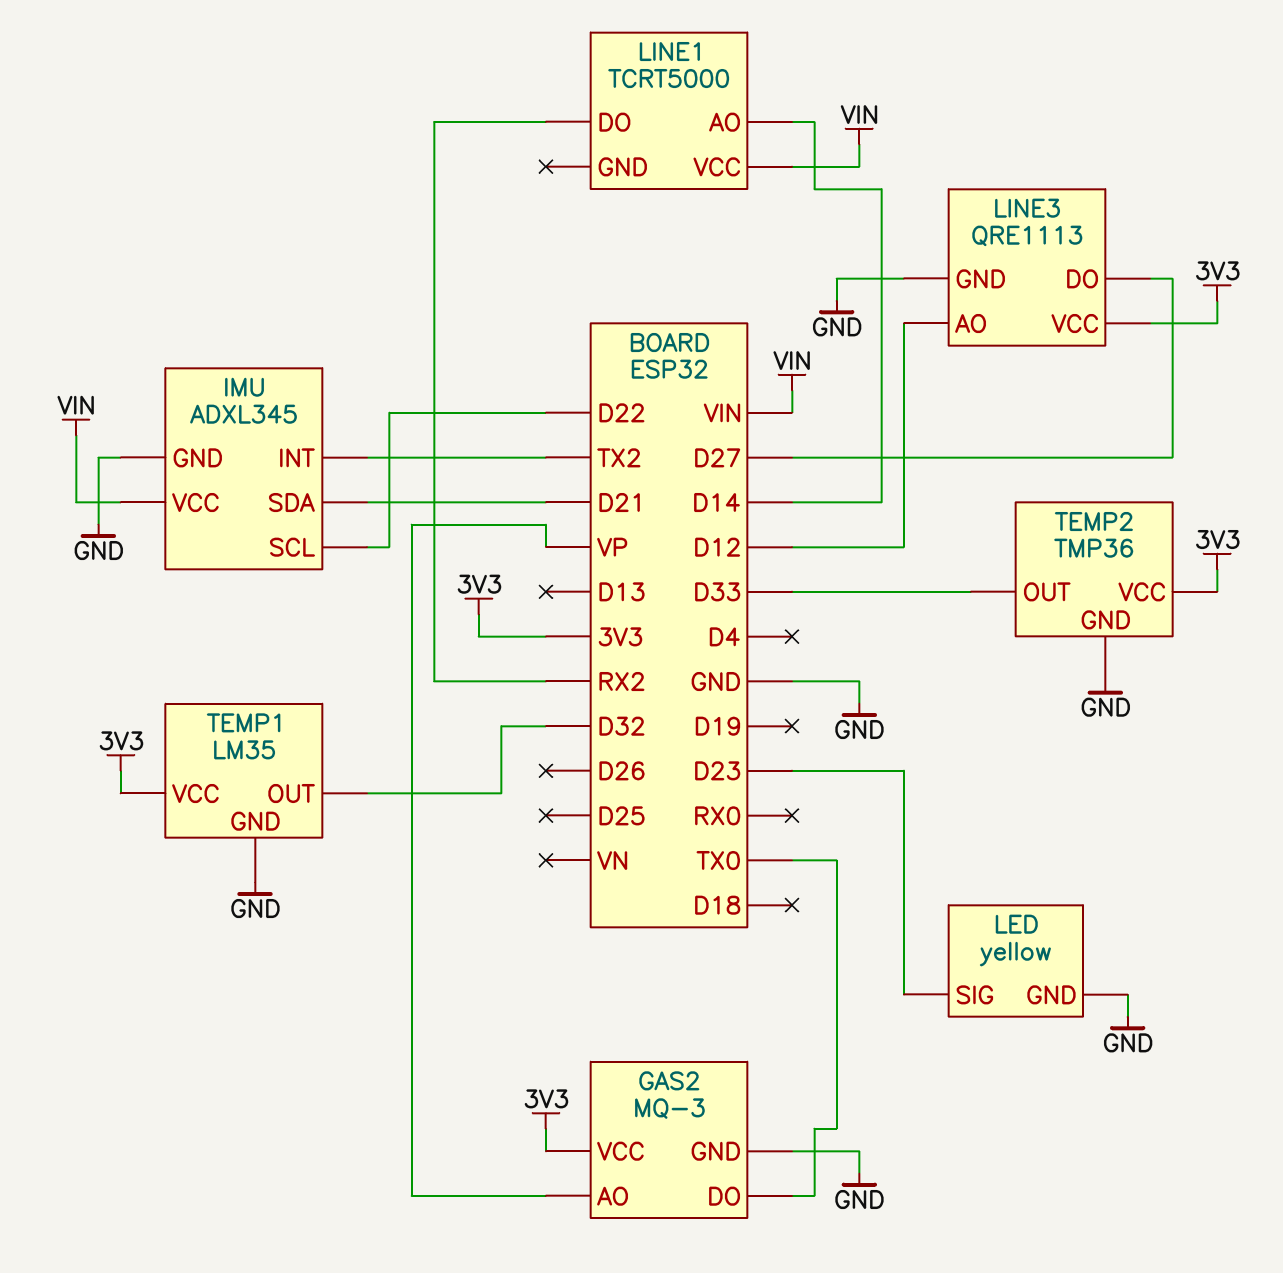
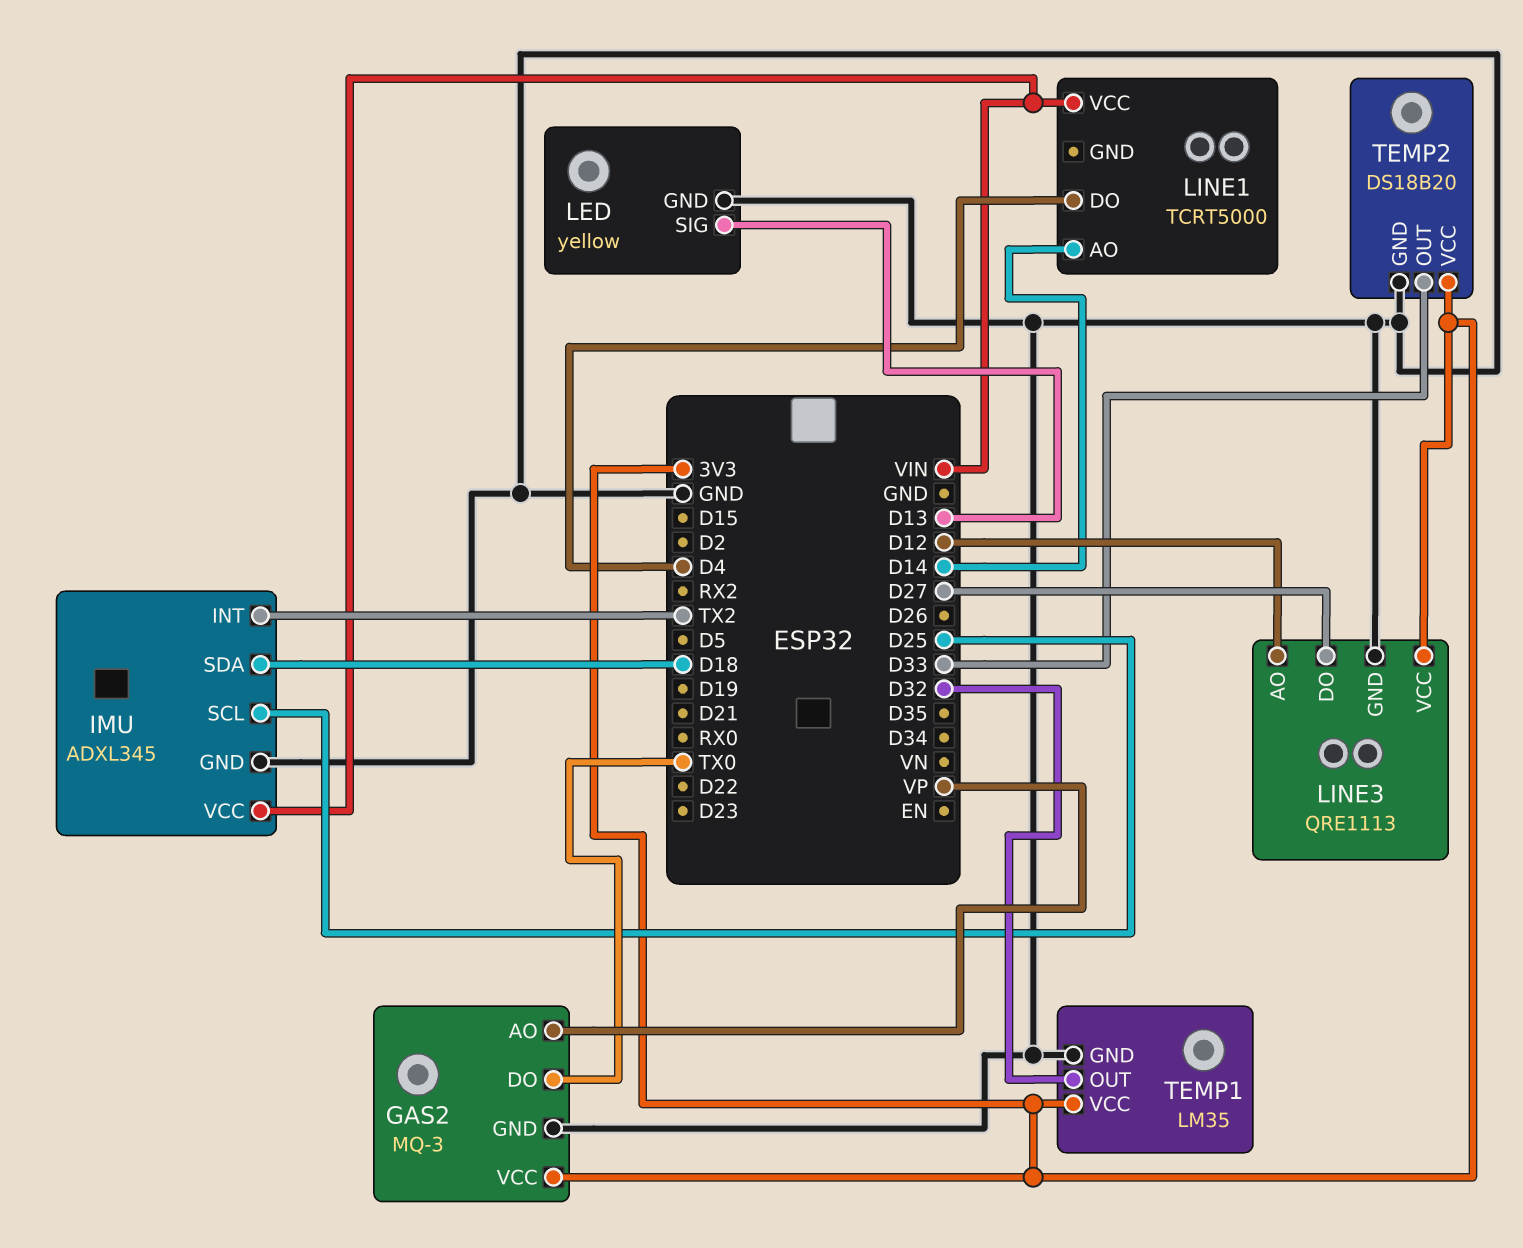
IMU pin SCL: D22 -> D25
IMU pin SDA: D21 -> D18
LED pin SIG: D23 -> D13
LINE1 pin DO: RX2 -> D4
TEMP2: TMP36 -> DS18B20

